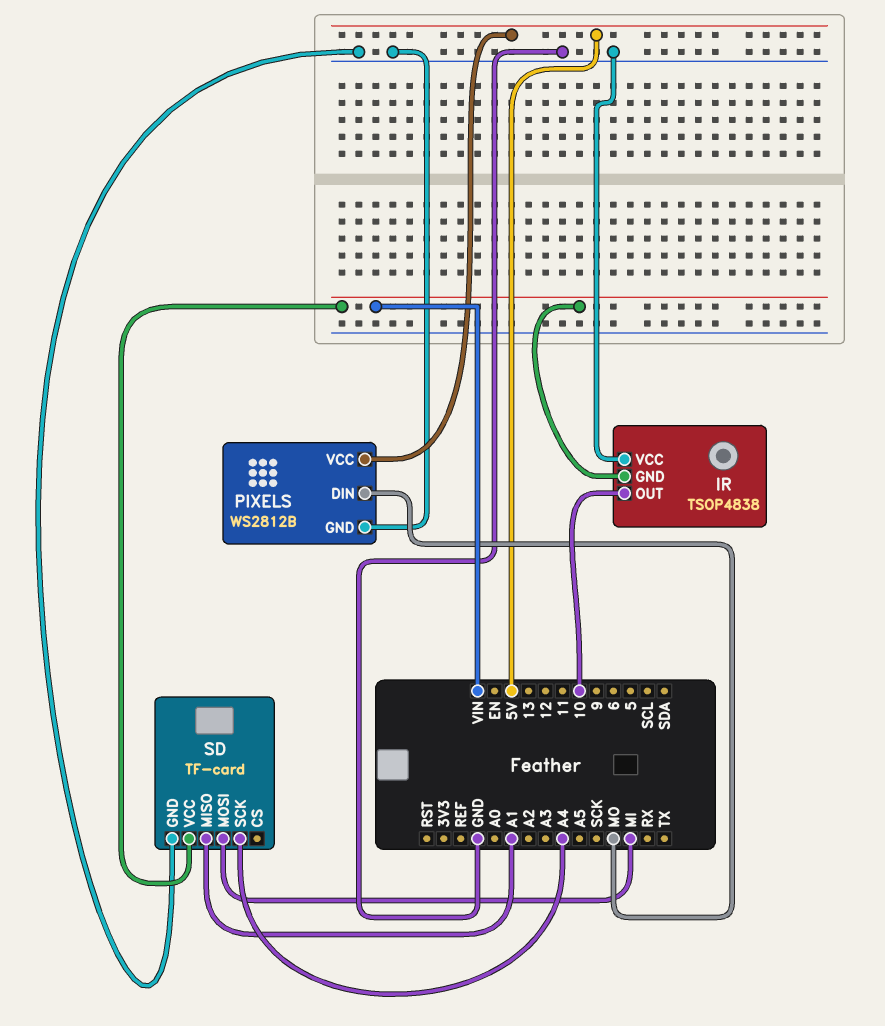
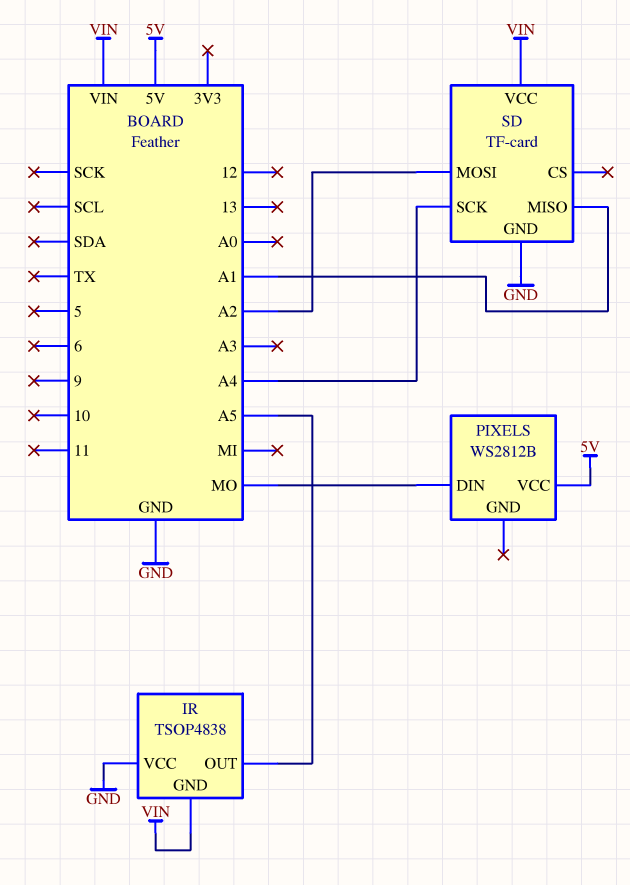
IR pin OUT: 10 -> A5
PIXELS pin GND: GND -> none
SD pin MOSI: MI -> A2

